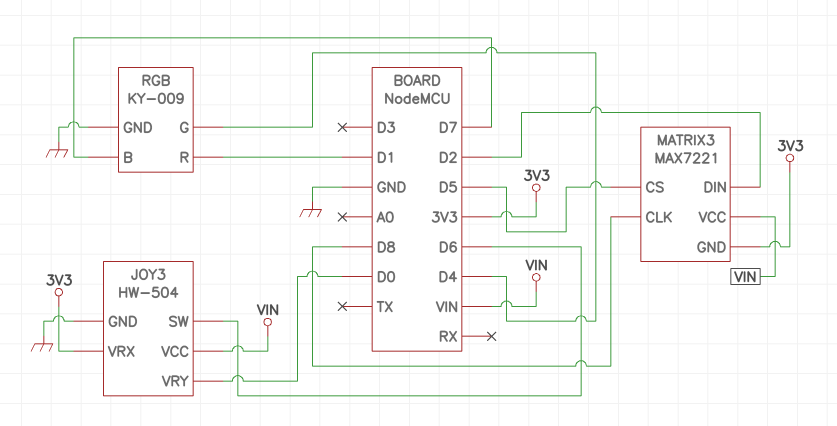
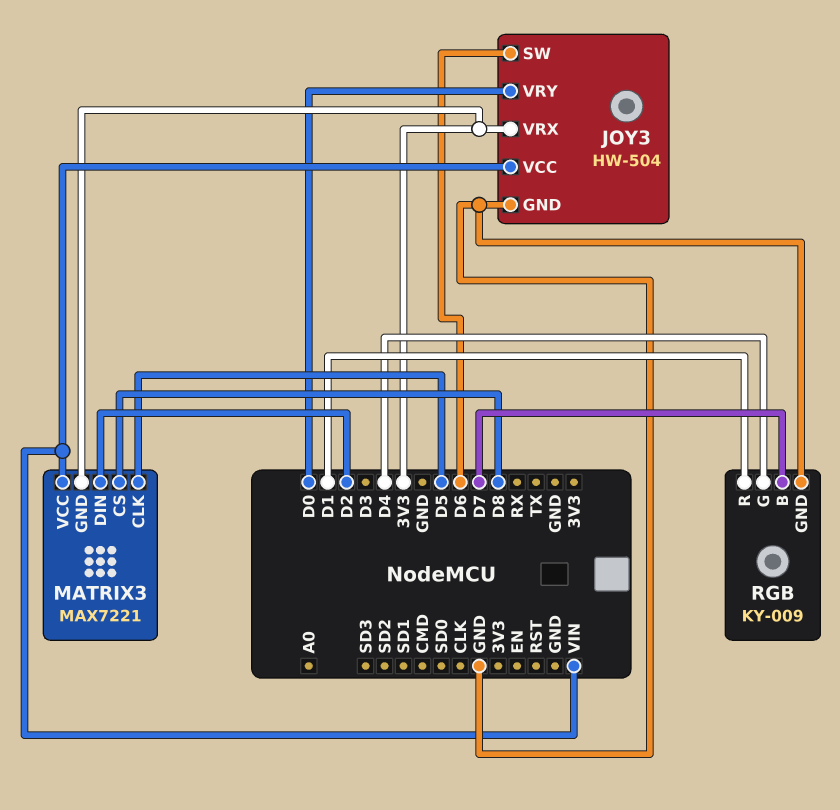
MATRIX3 pin CLK: D8 -> D5
MATRIX3 pin CS: D5 -> D8

